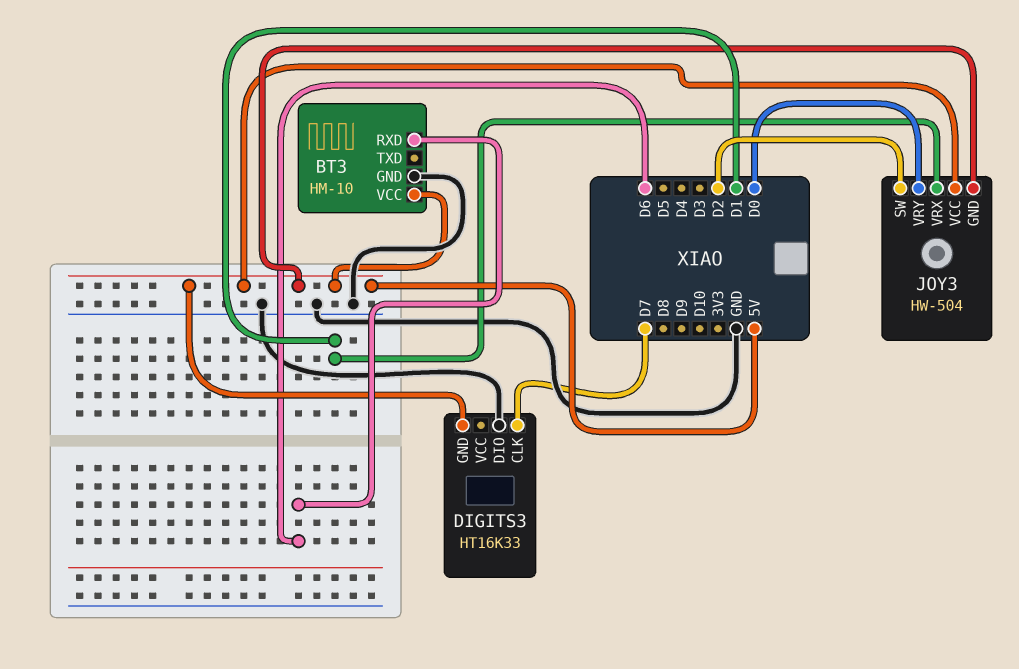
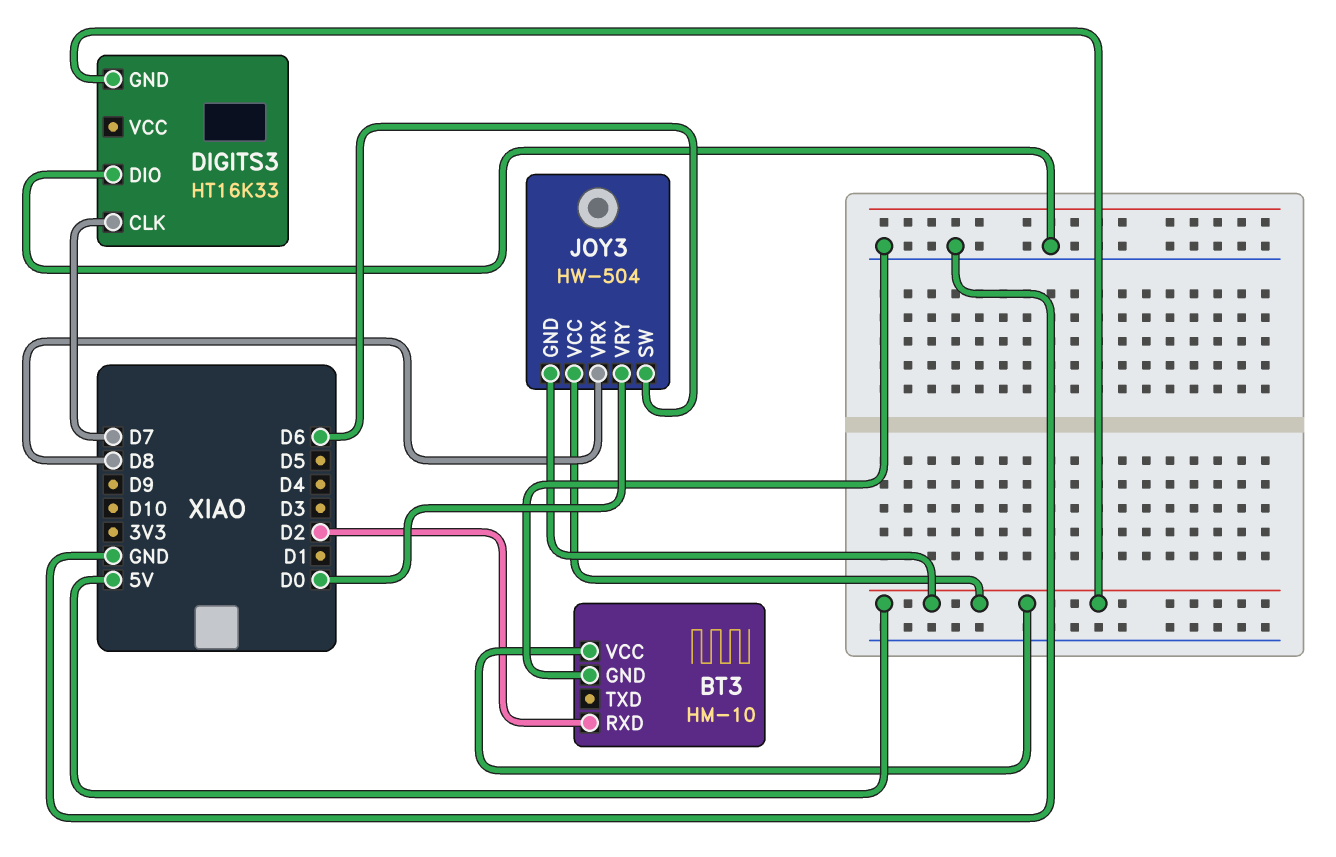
BT3 pin RXD: D6 -> D2
JOY3 pin SW: D2 -> D6
JOY3 pin VRX: D1 -> D8

